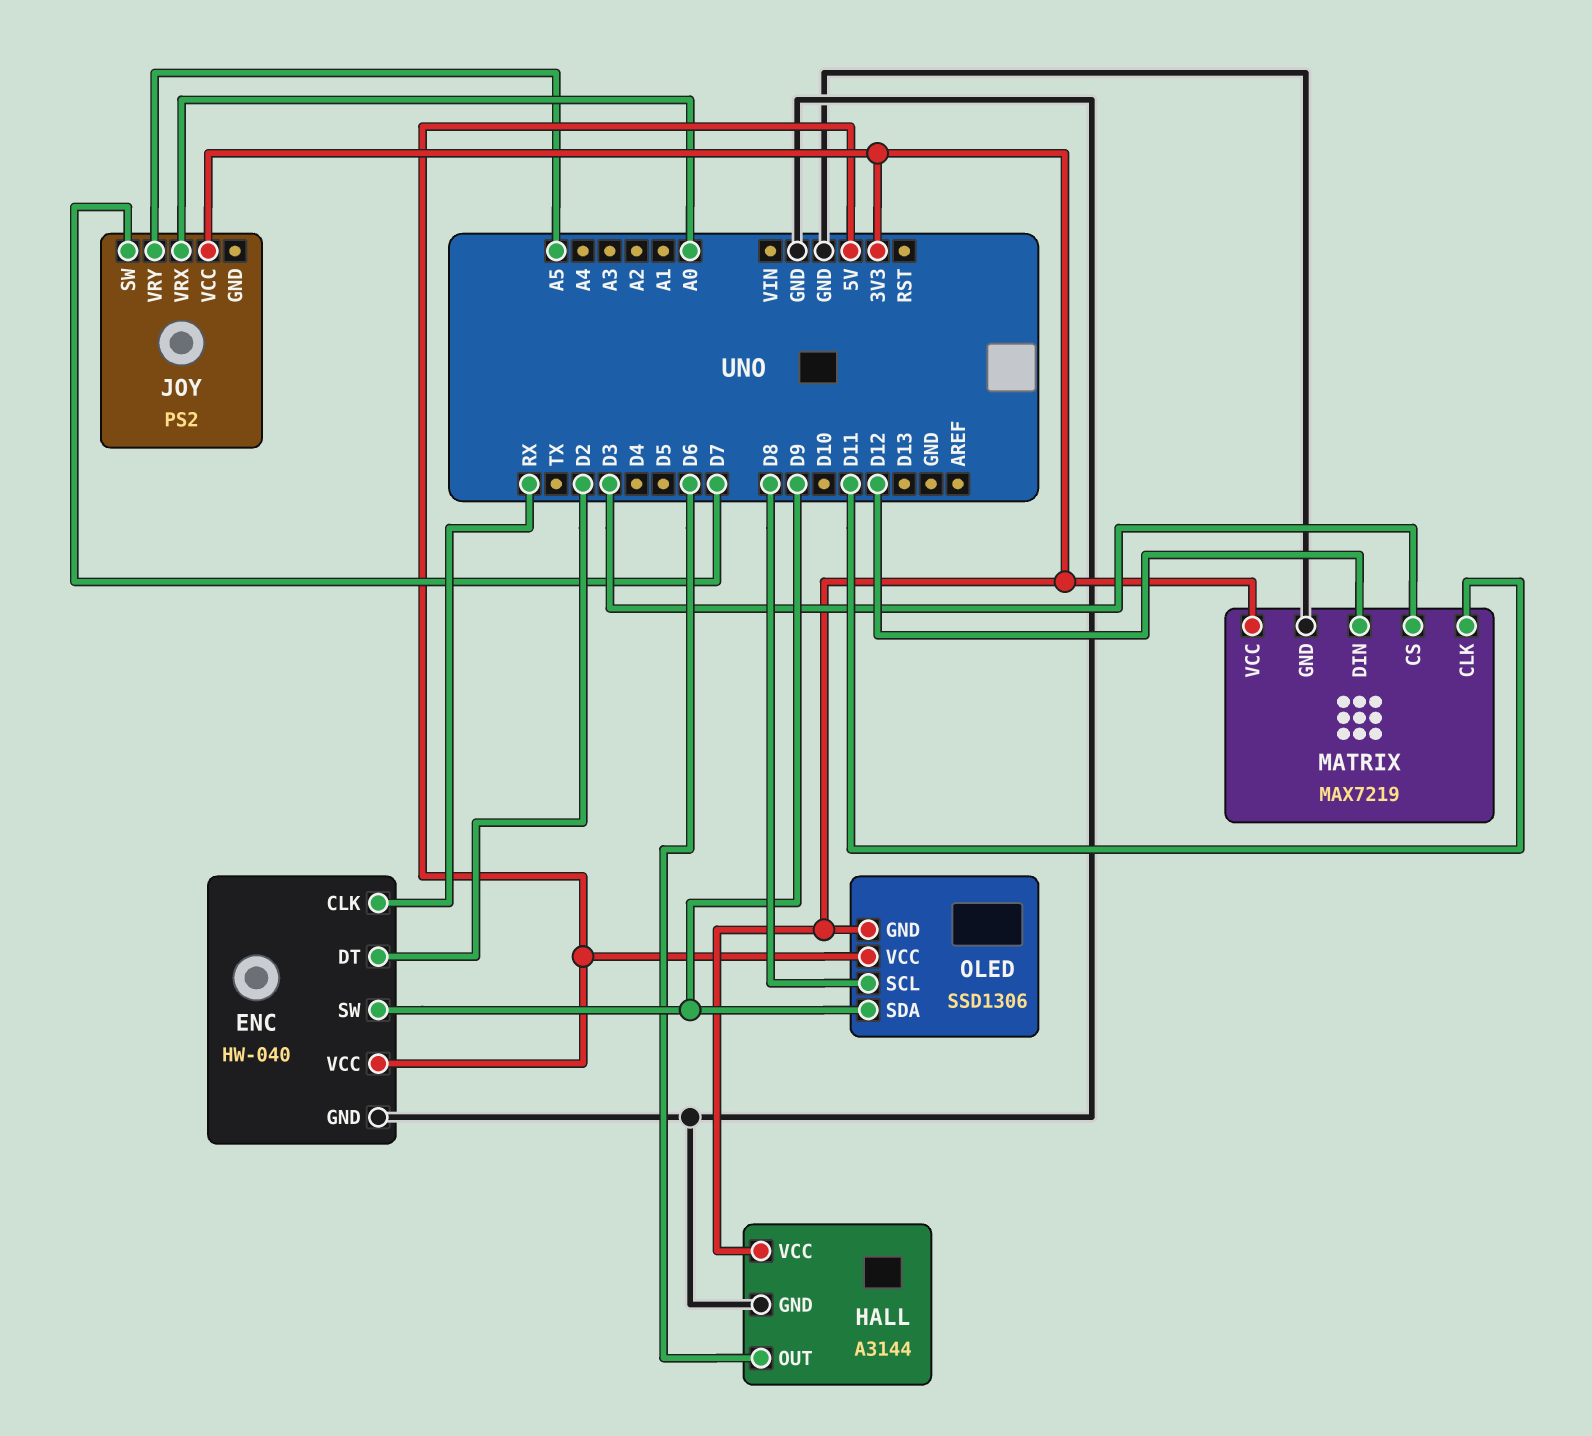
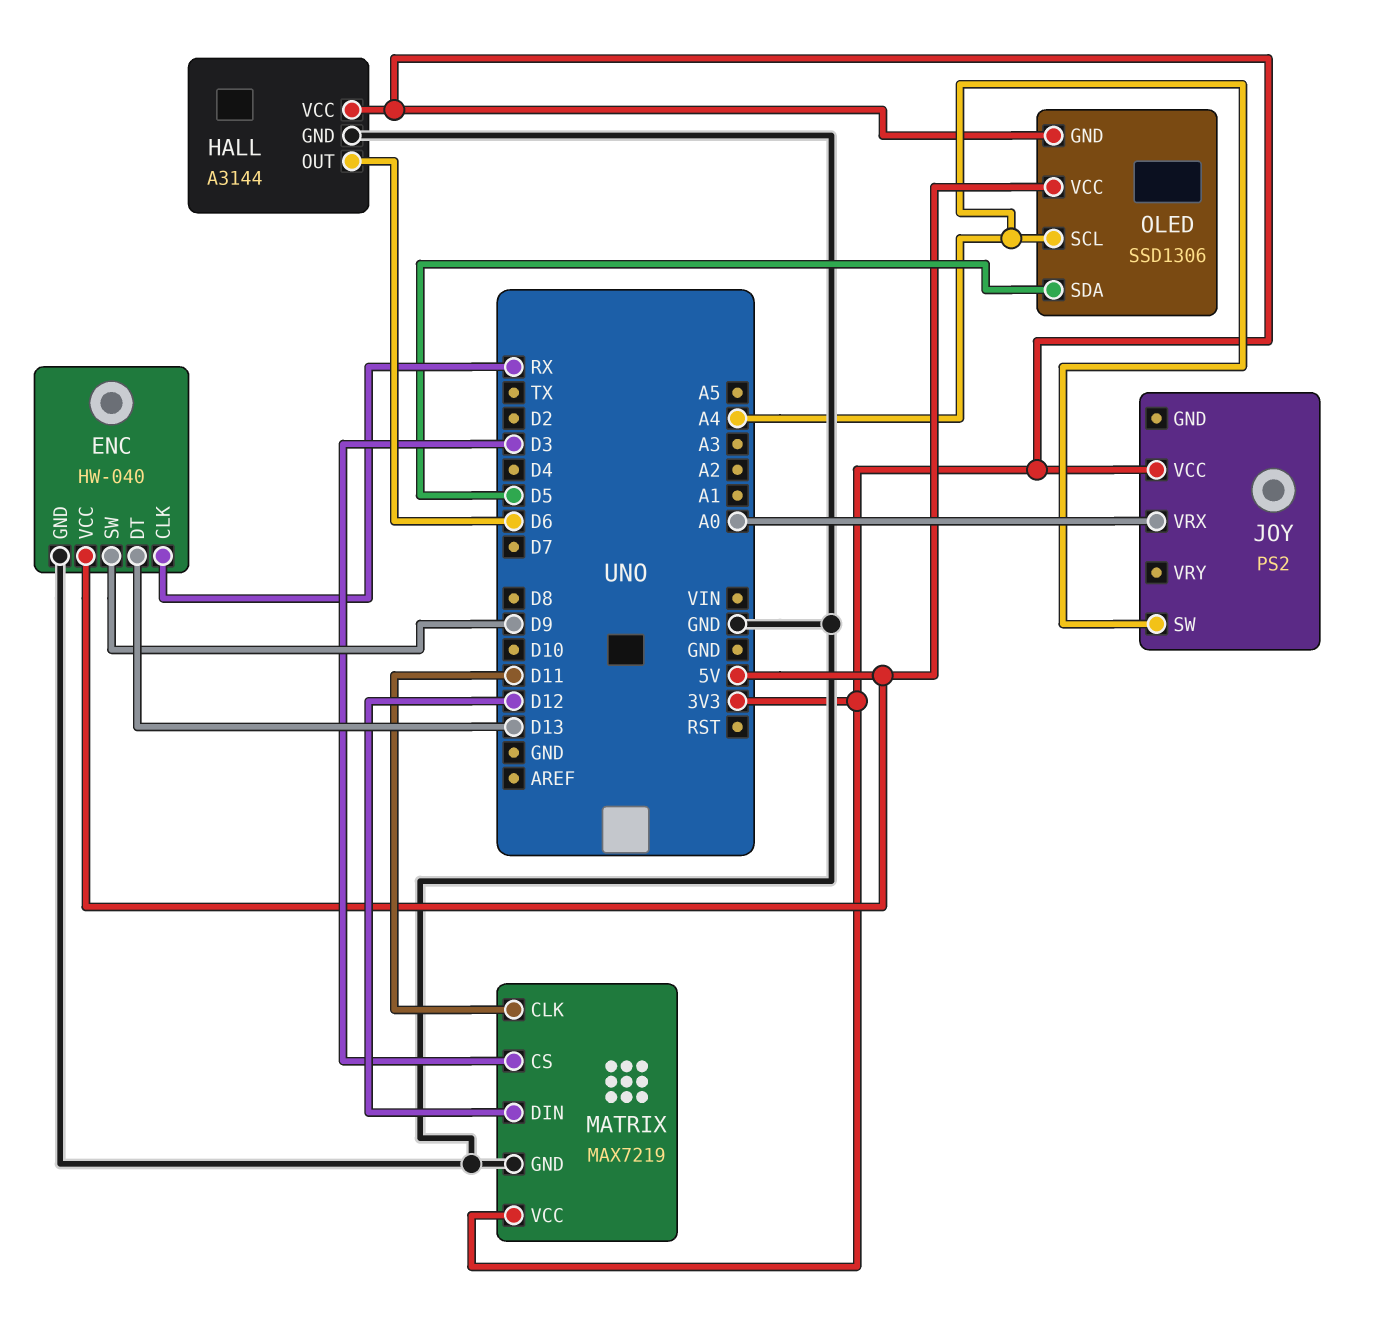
ENC pin DT: D2 -> D13
JOY pin SW: D7 -> A4
JOY pin VRY: A5 -> none
OLED pin SCL: D8 -> A4
OLED pin SDA: D9 -> D5

